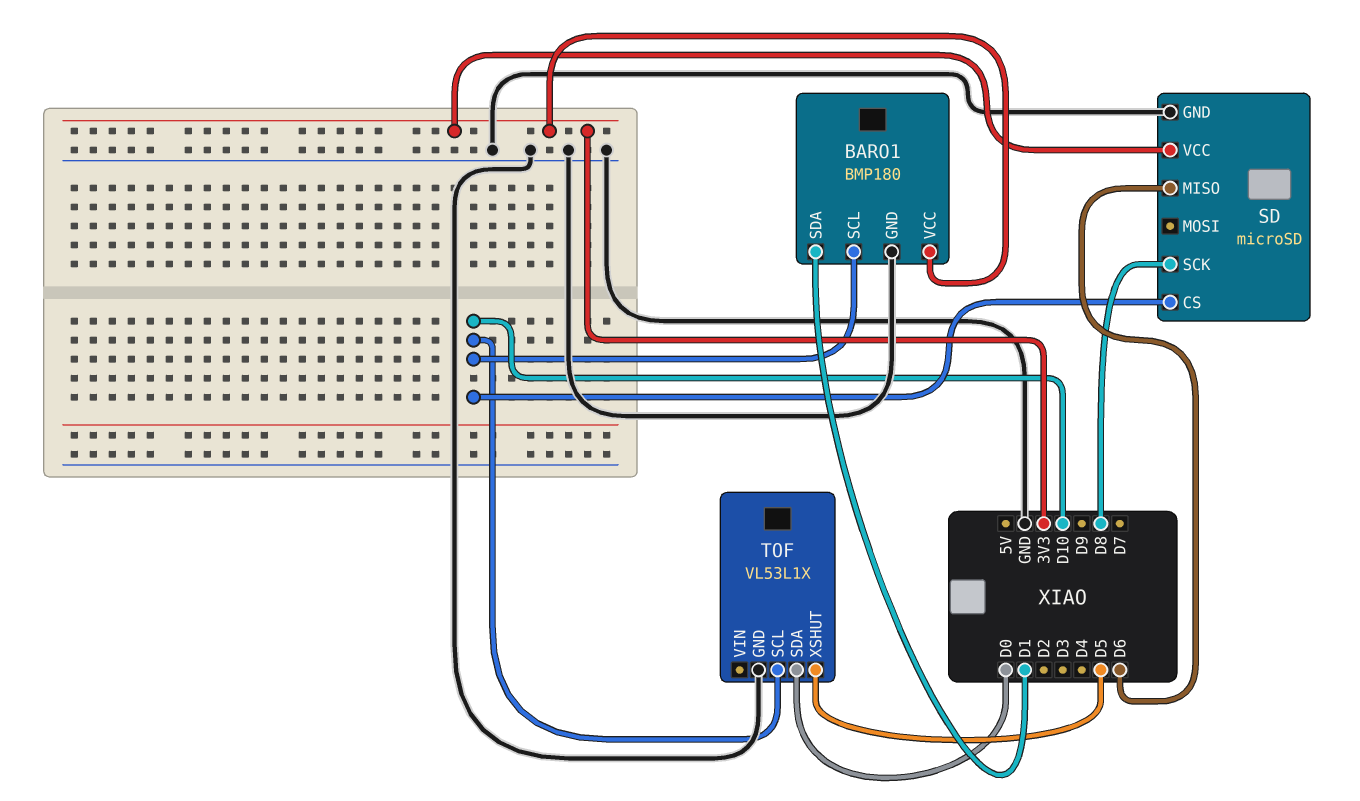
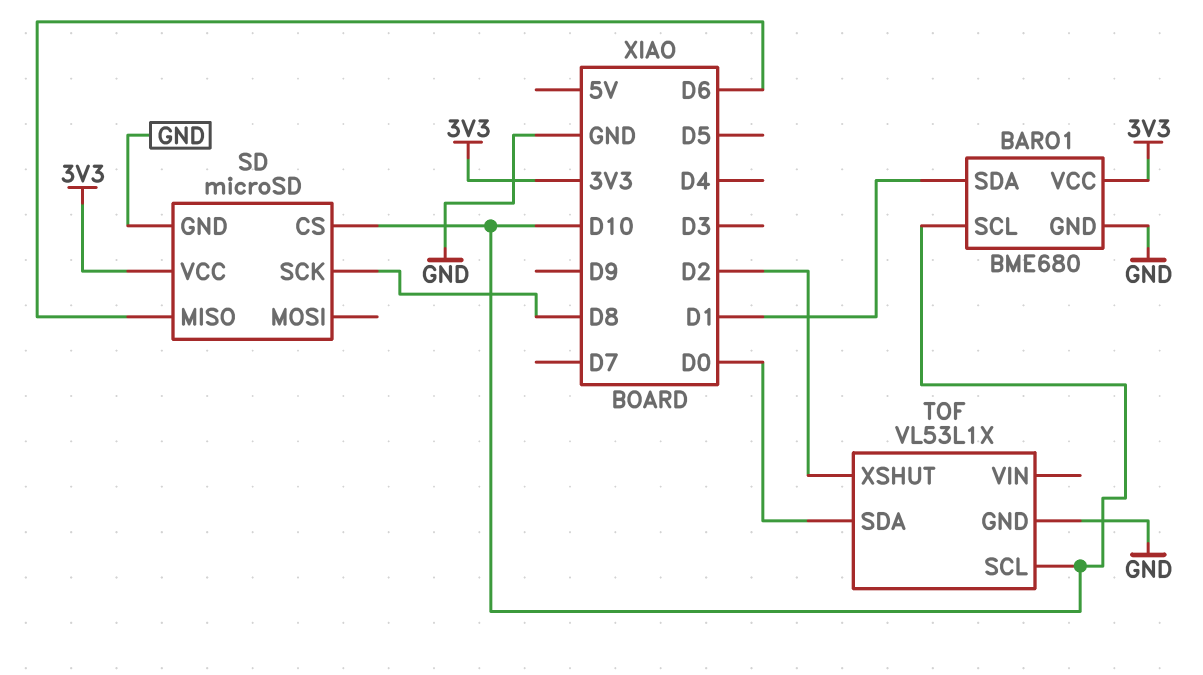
BARO1: BMP180 -> BME680
TOF pin XSHUT: D5 -> D2

